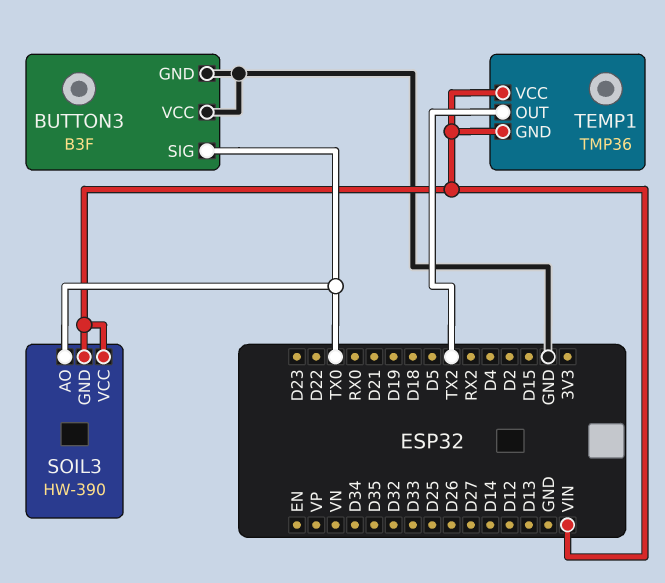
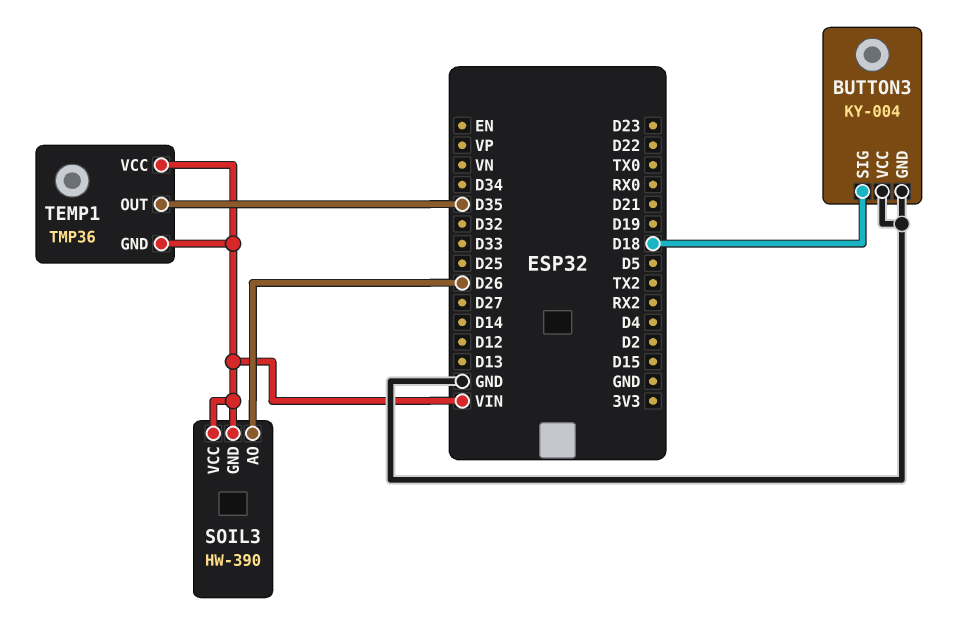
BUTTON3: B3F -> KY-004
BUTTON3 pin SIG: TX0 -> D18
SOIL3 pin AO: TX0 -> D26
TEMP1 pin OUT: TX2 -> D35

